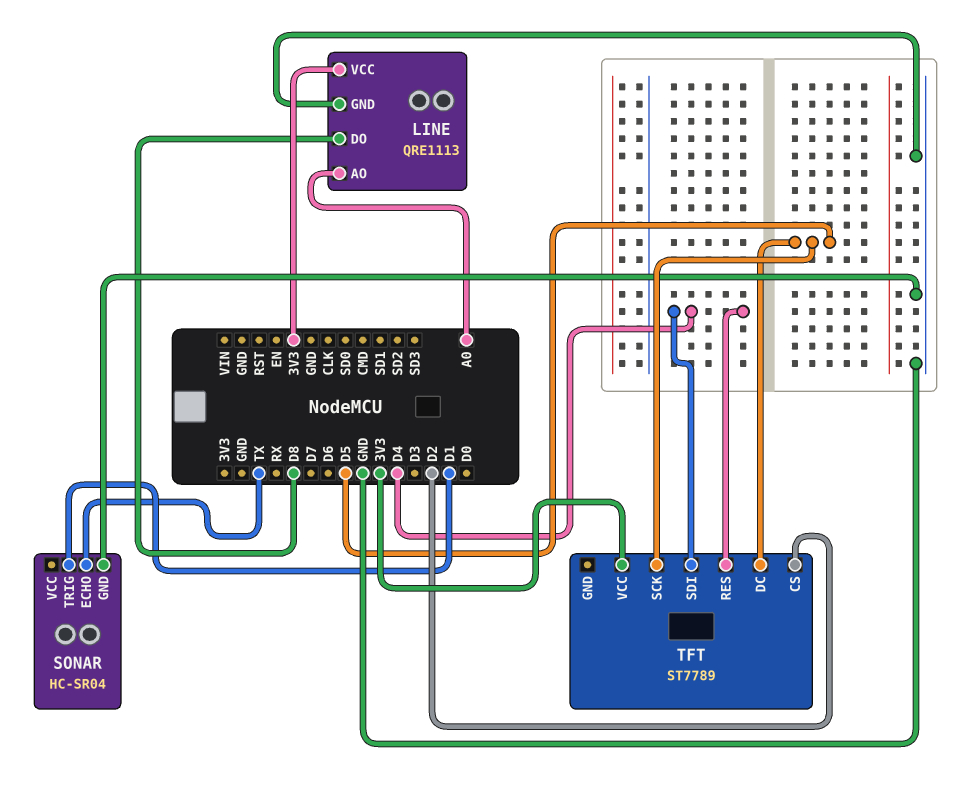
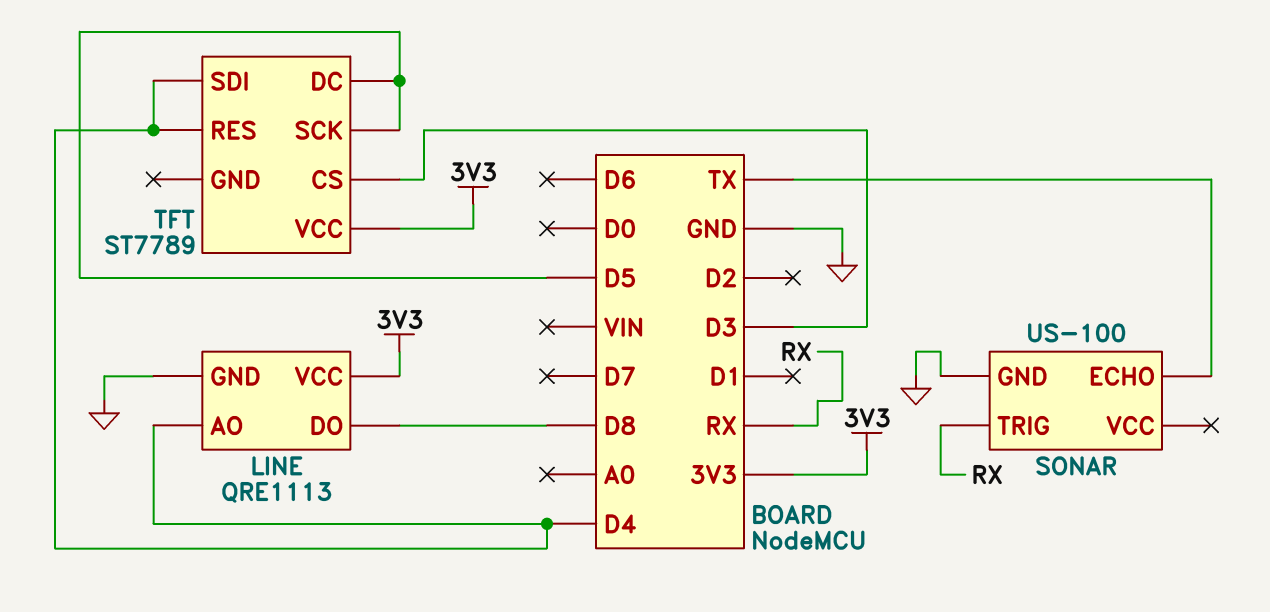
LINE pin AO: A0 -> D4
SONAR: HC-SR04 -> US-100
SONAR pin TRIG: D1 -> RX
TFT pin CS: D2 -> D3

